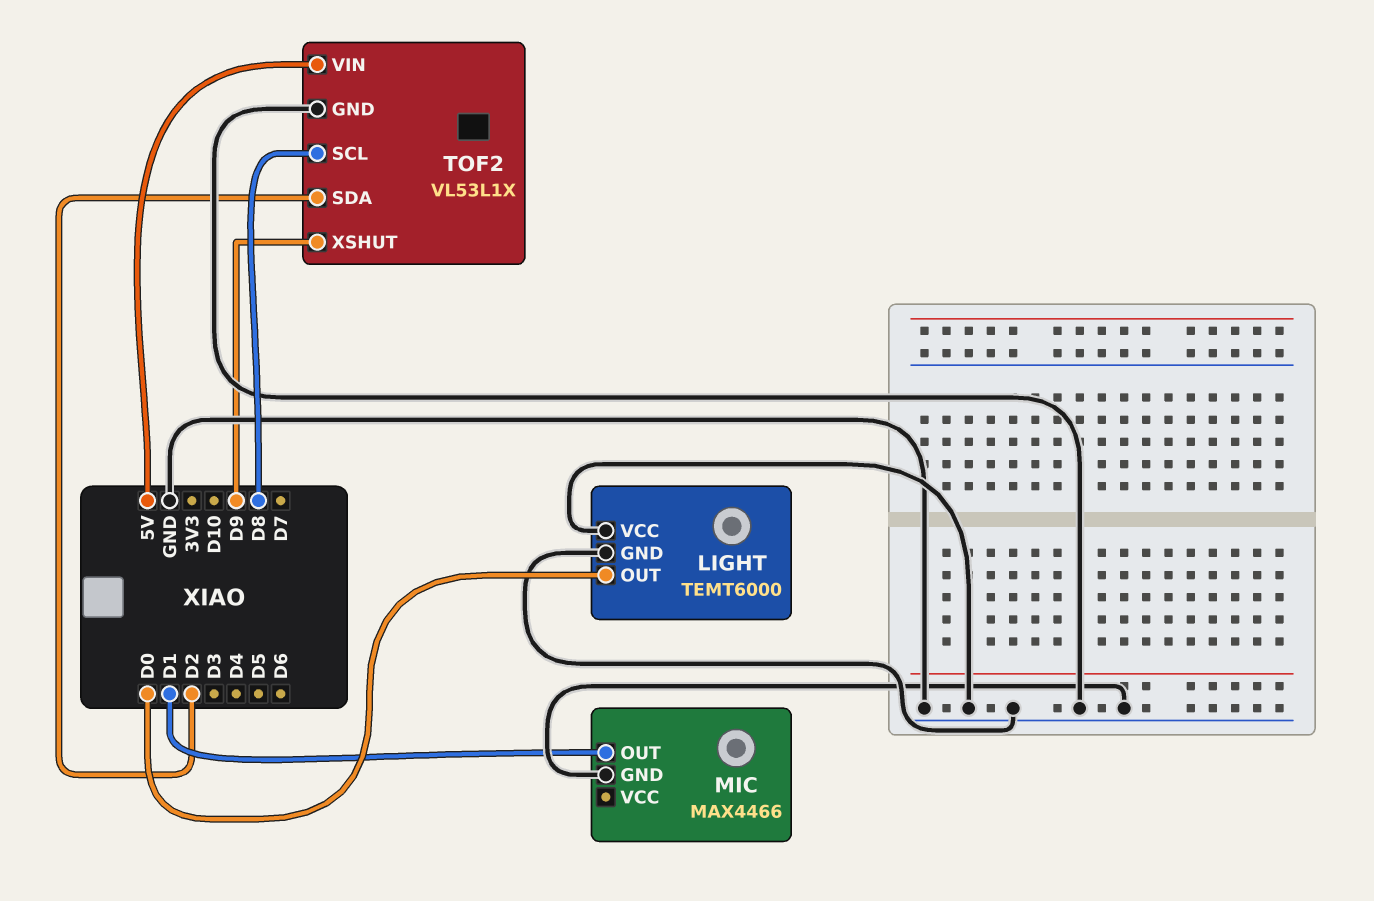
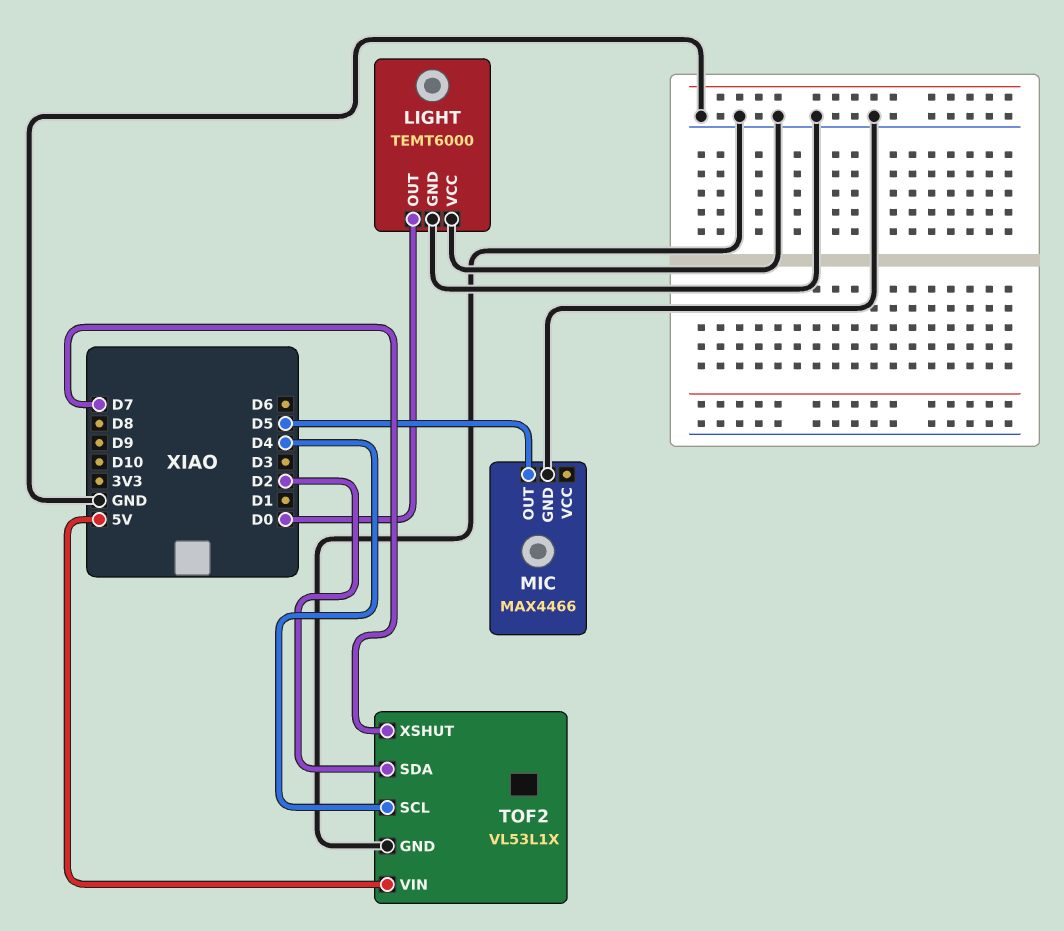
MIC pin OUT: D1 -> D5
TOF2 pin SCL: D8 -> D4
TOF2 pin XSHUT: D9 -> D7

